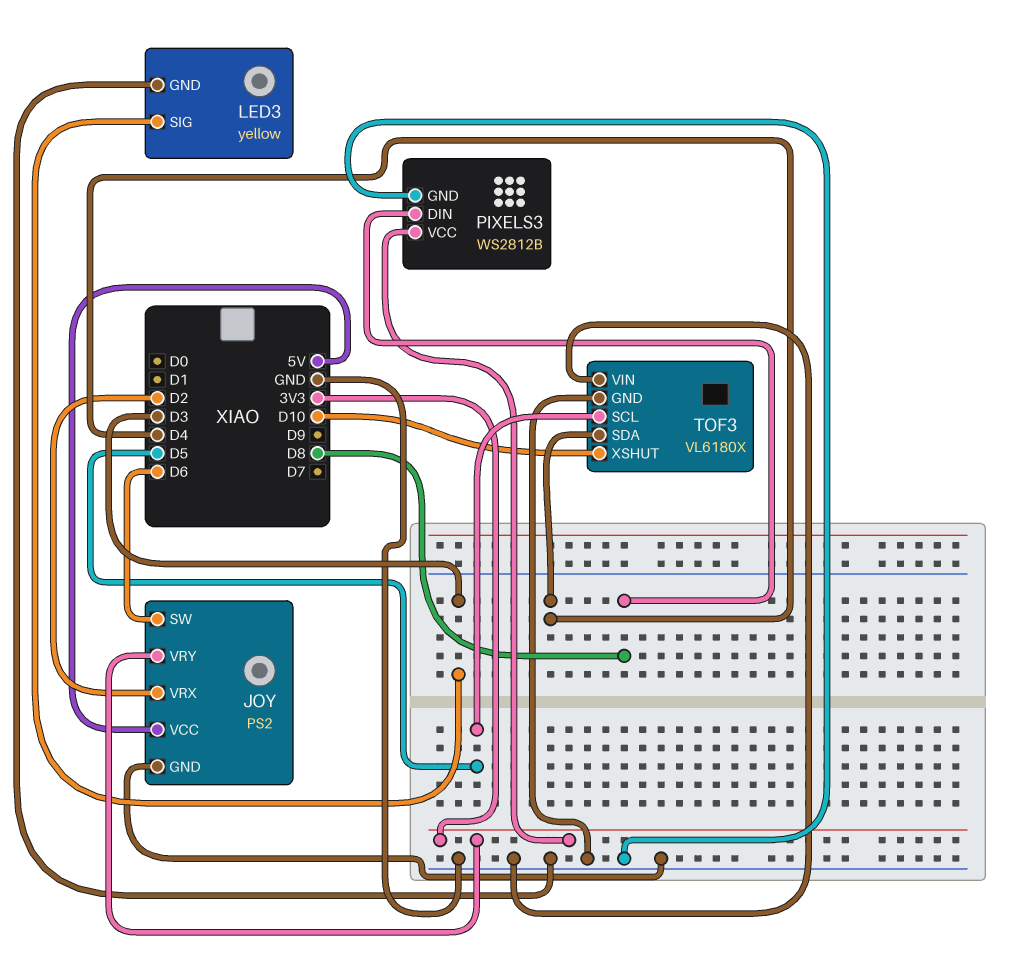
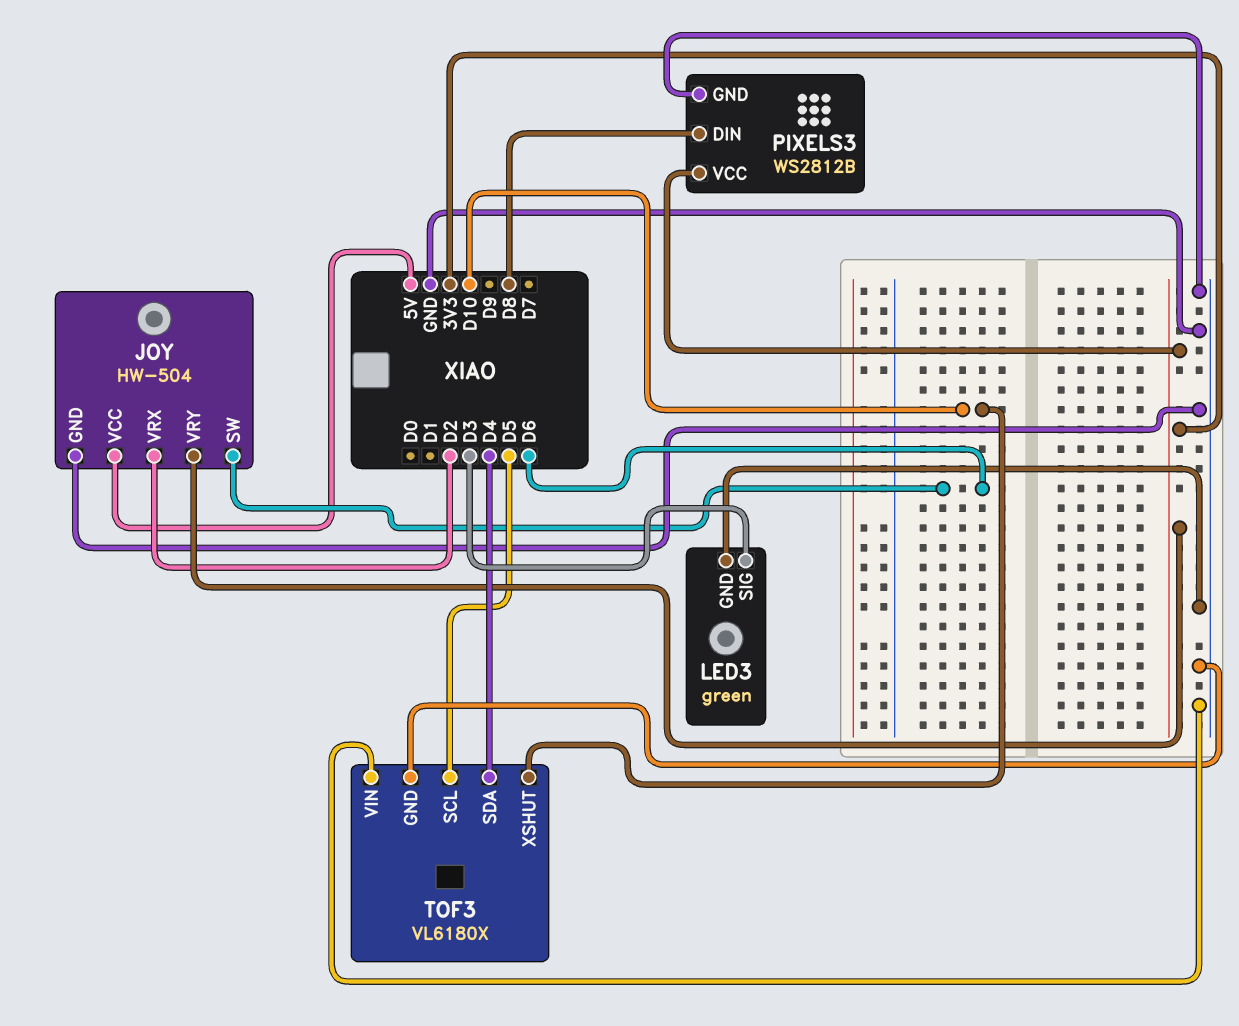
JOY: PS2 -> HW-504
LED3: yellow -> green

